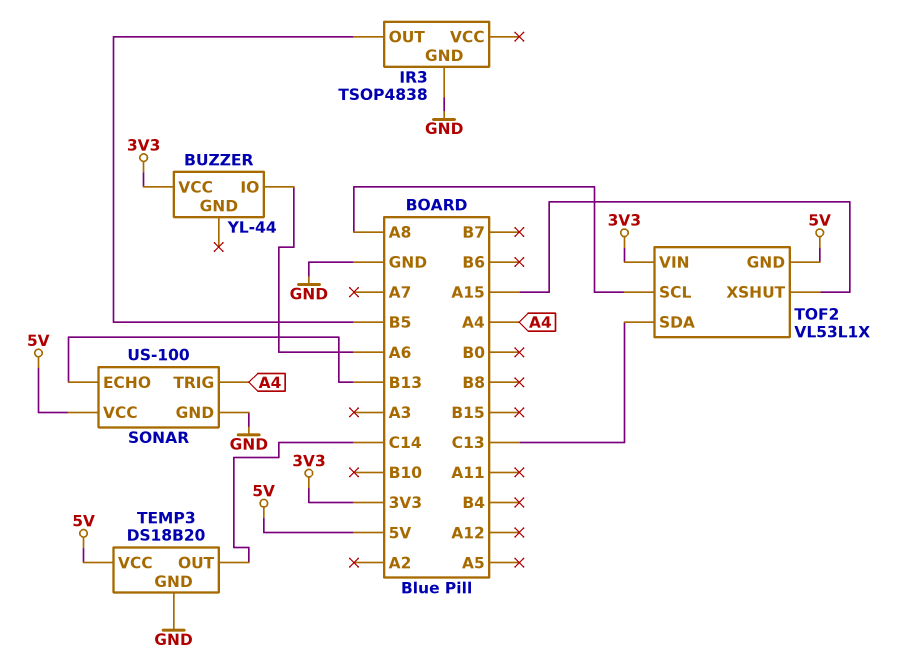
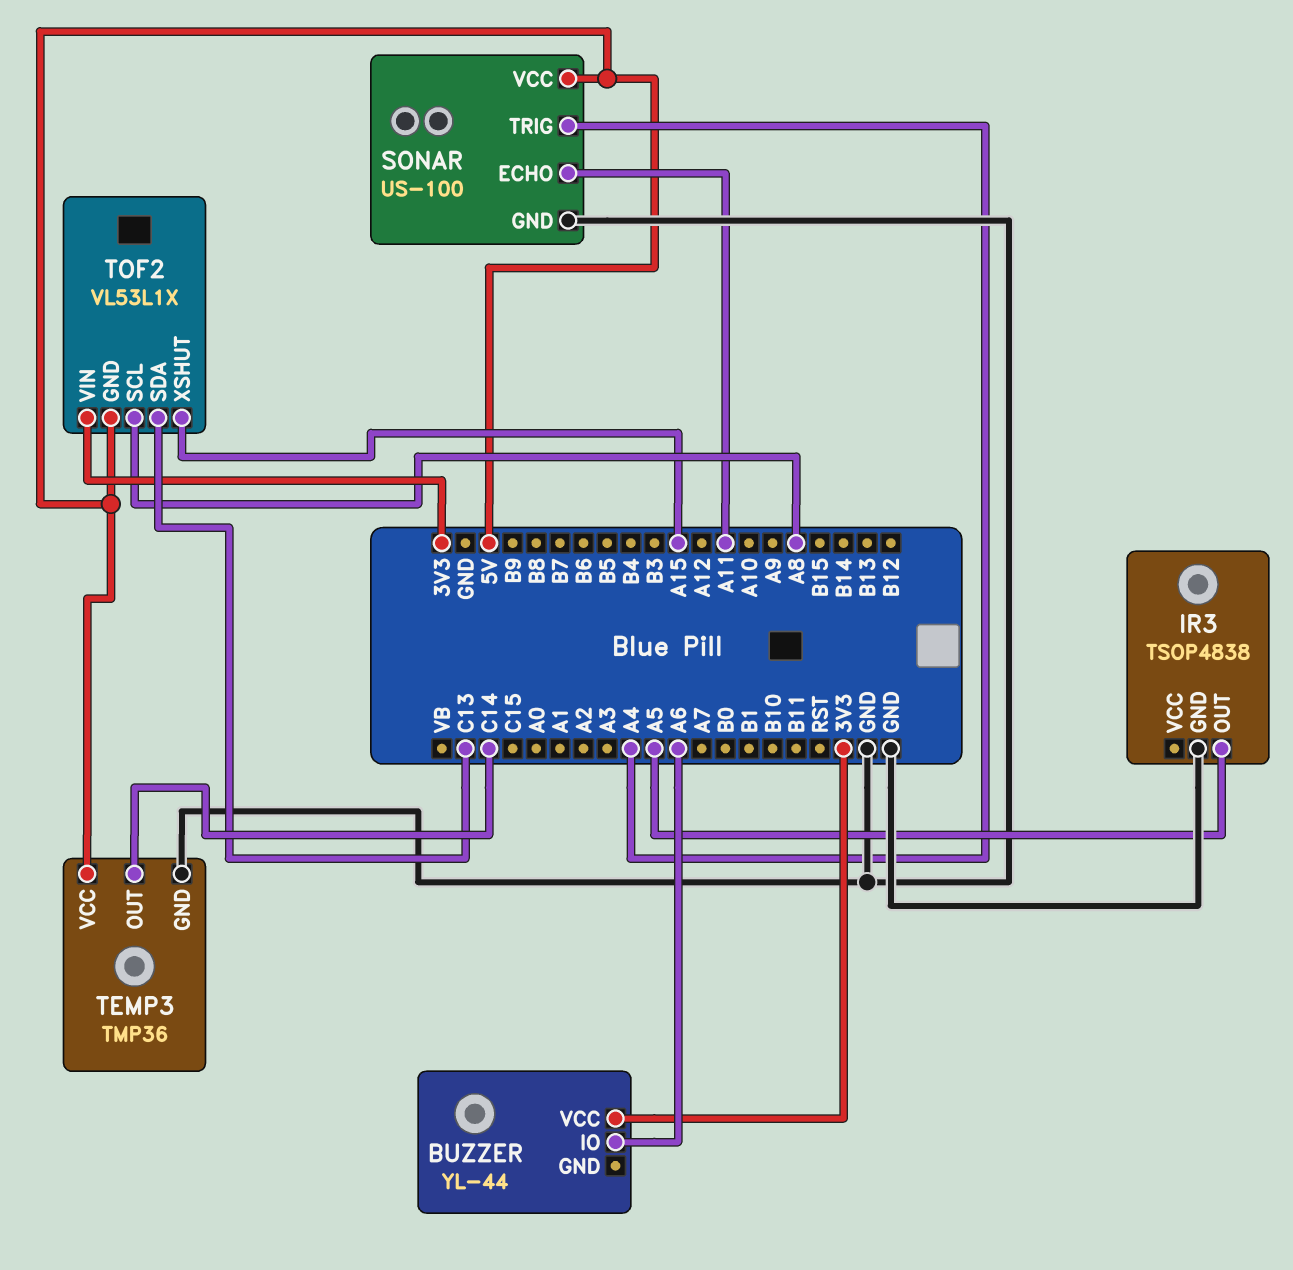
IR3 pin OUT: B5 -> A5
SONAR pin ECHO: B13 -> A11
TEMP3: DS18B20 -> TMP36

